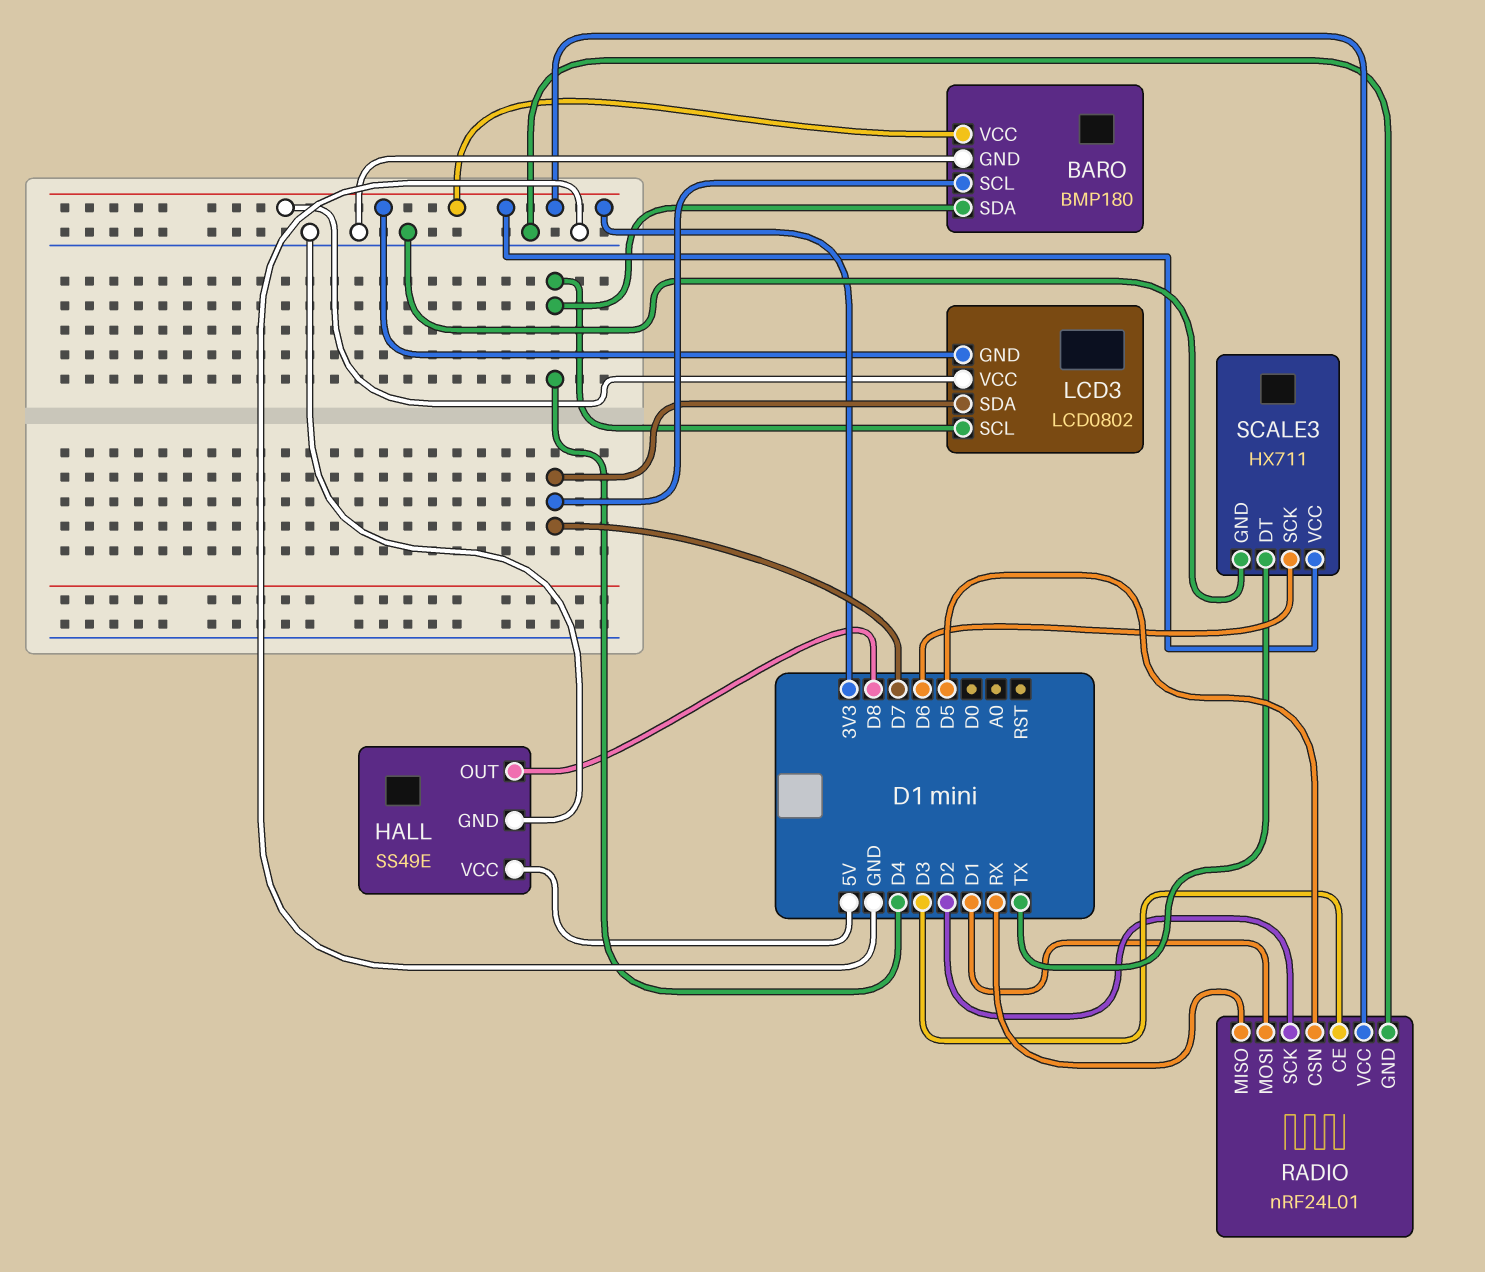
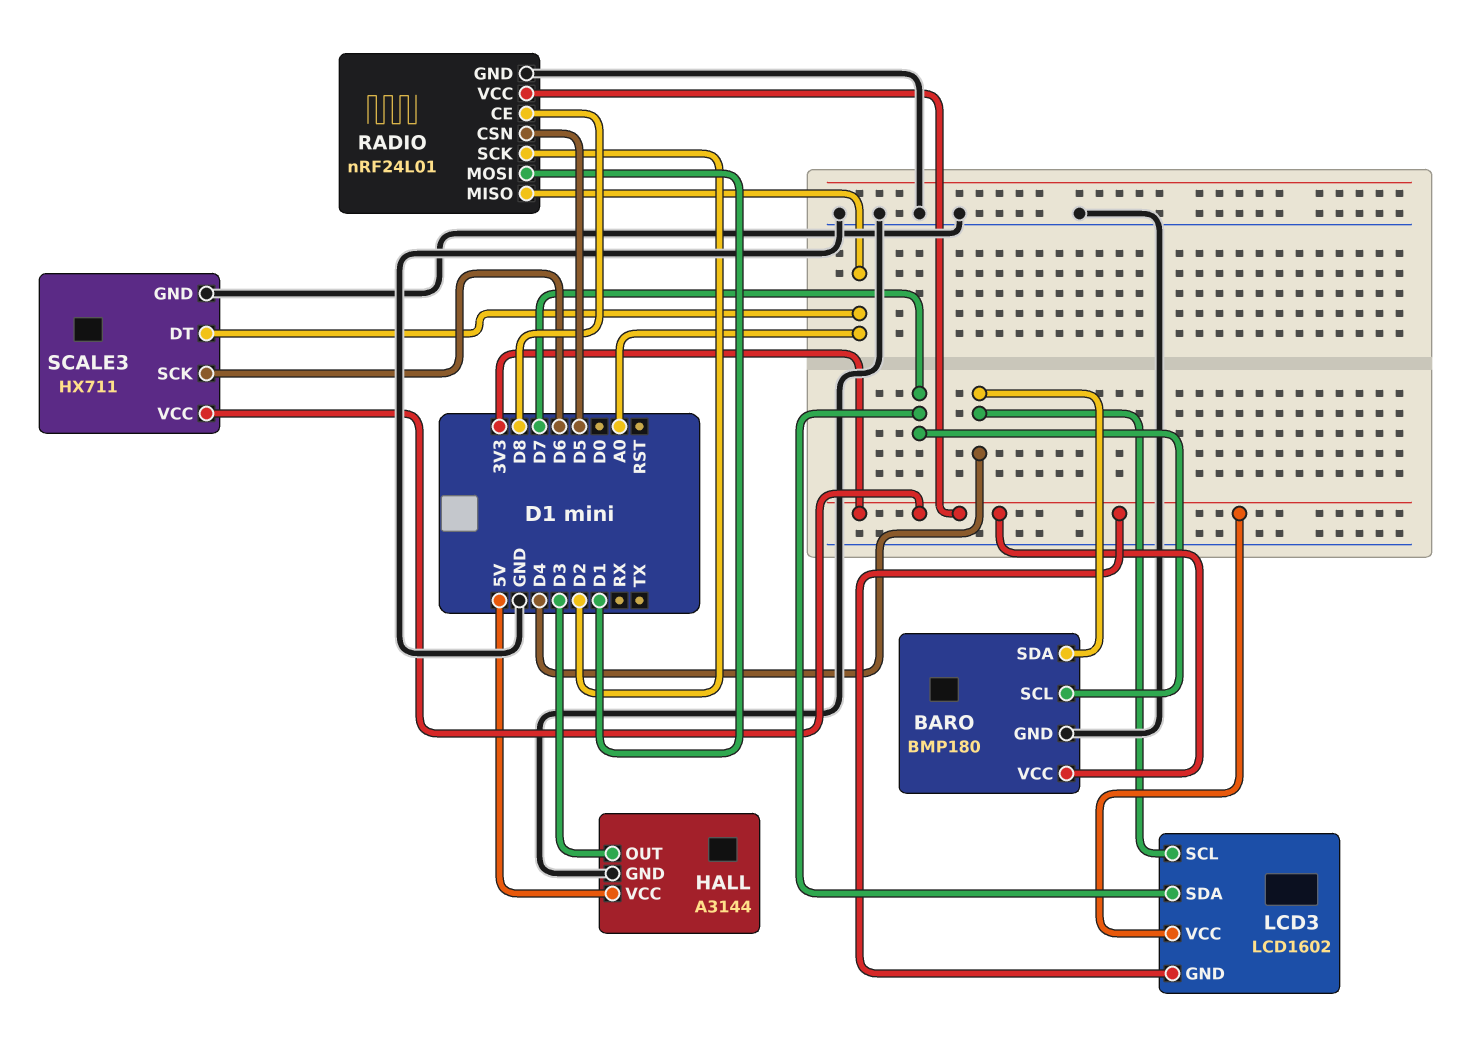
HALL: SS49E -> A3144
HALL pin OUT: D8 -> D3
LCD3: LCD0802 -> LCD1602
RADIO pin CE: D3 -> D8
RADIO pin MISO: RX -> A0
SCALE3 pin DT: TX -> A0

